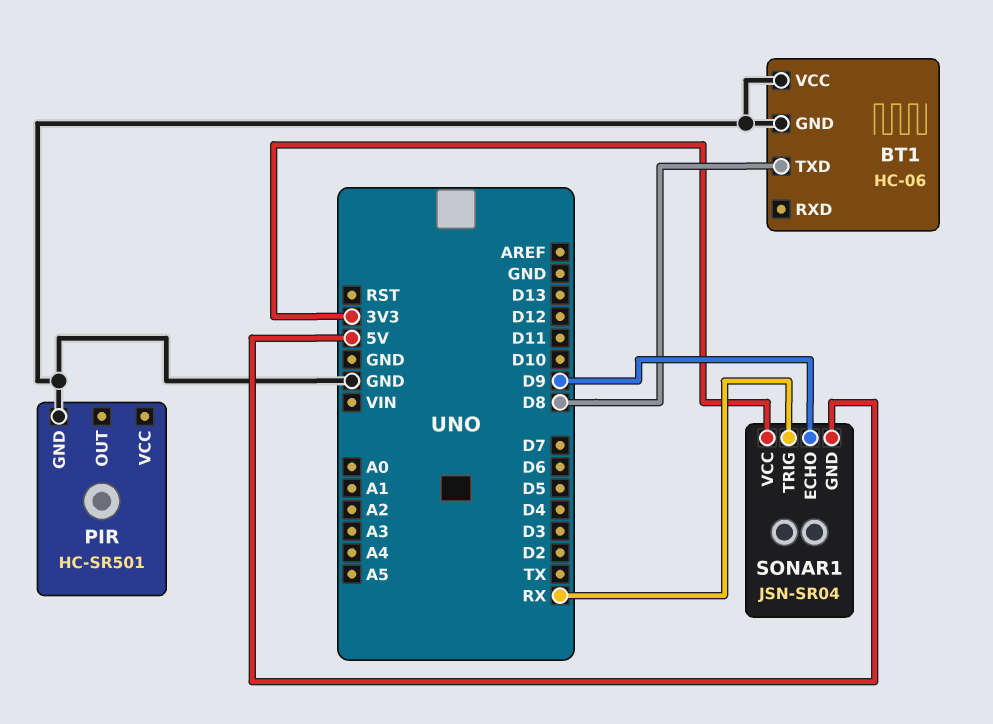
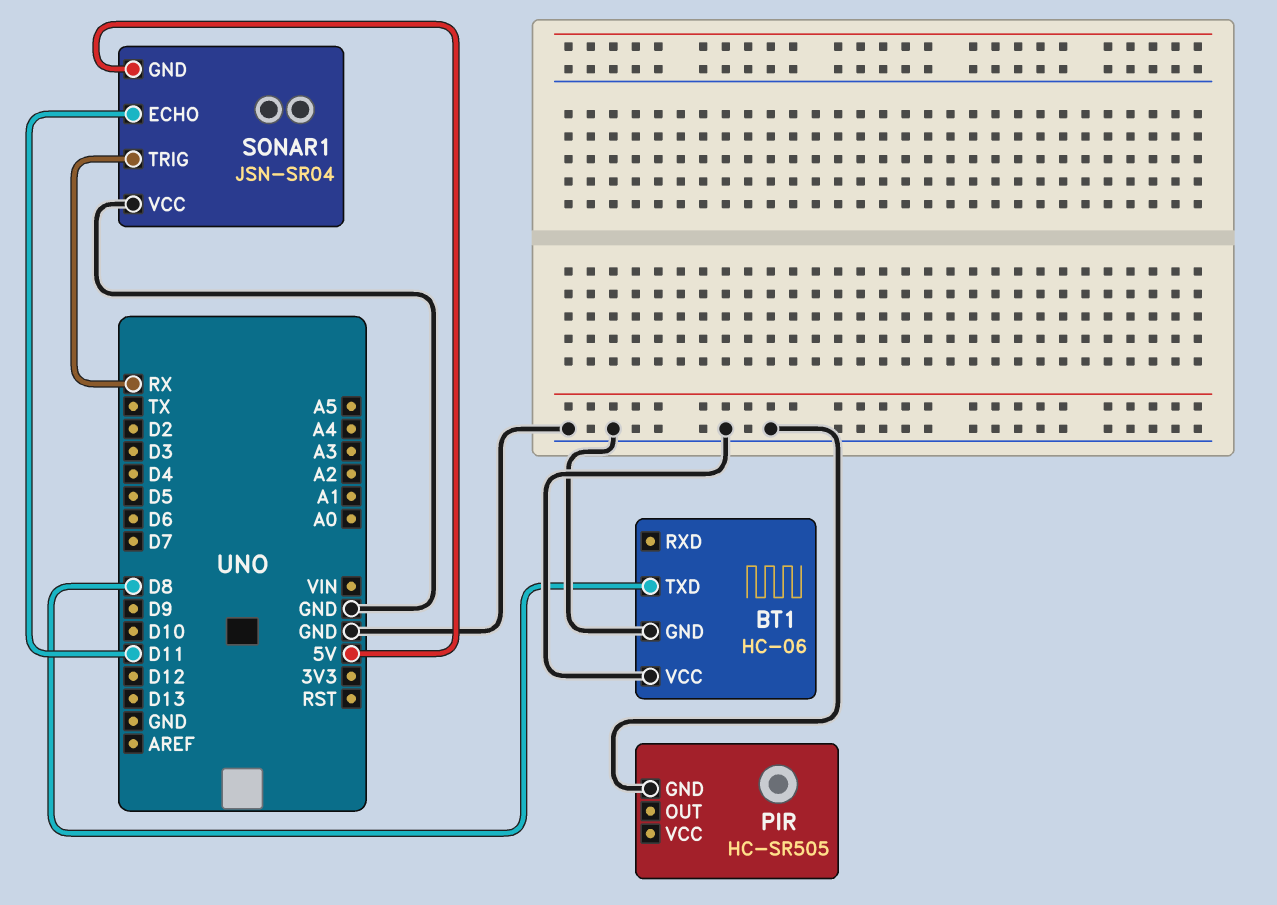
PIR: HC-SR501 -> HC-SR505
SONAR1 pin ECHO: D9 -> D11
SONAR1 pin VCC: 3V3 -> GND

